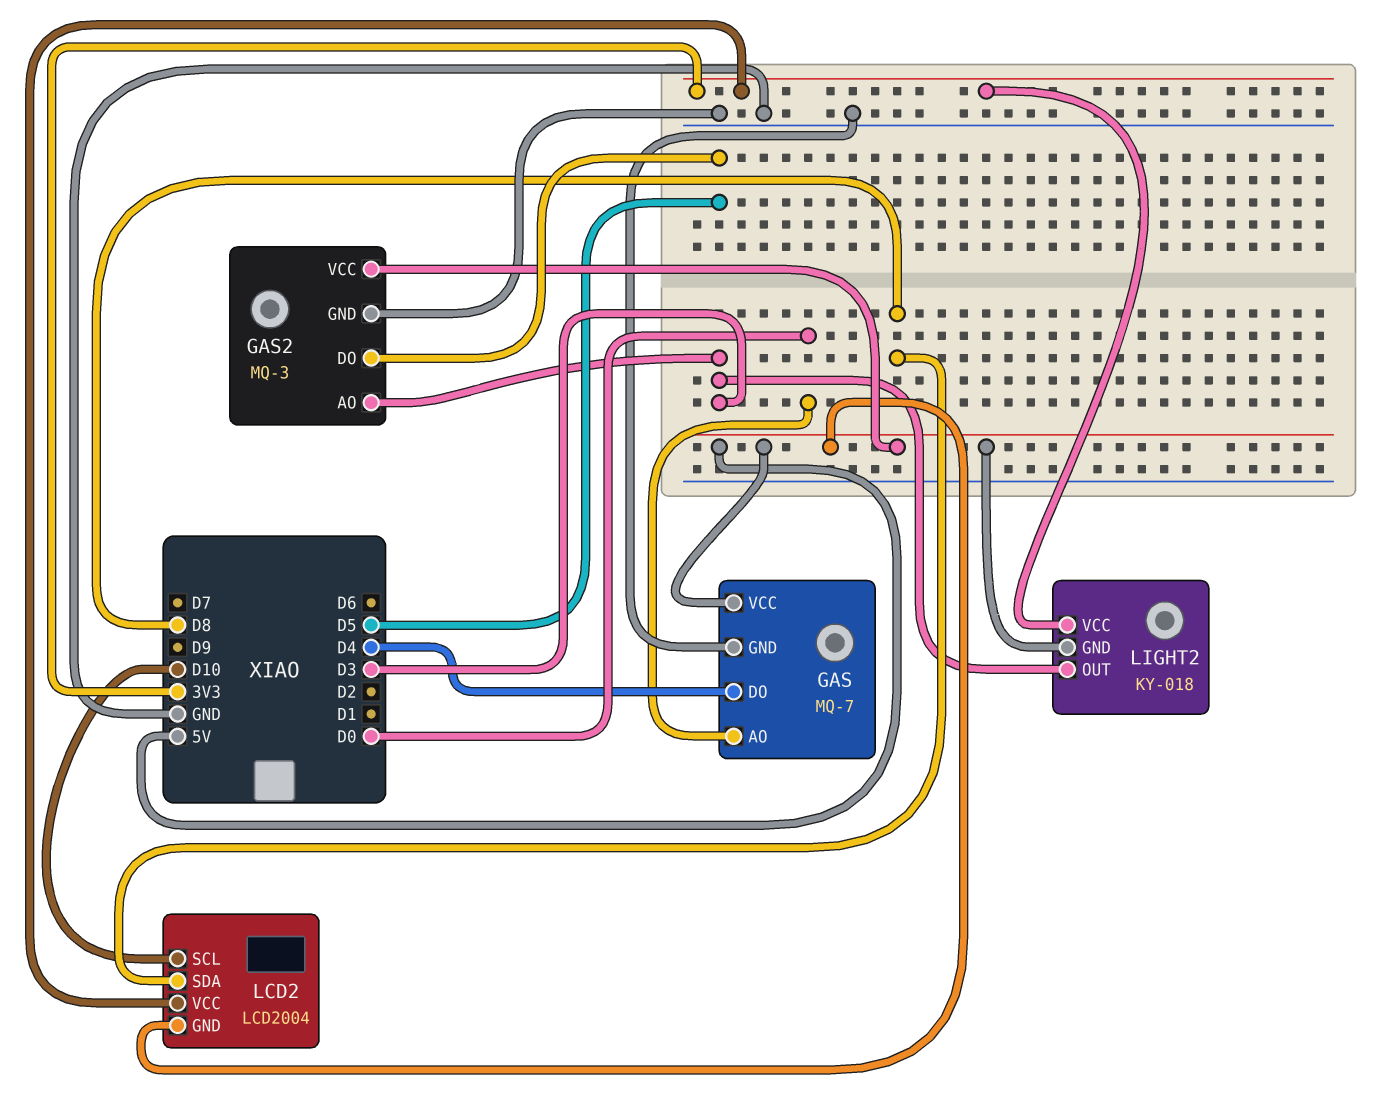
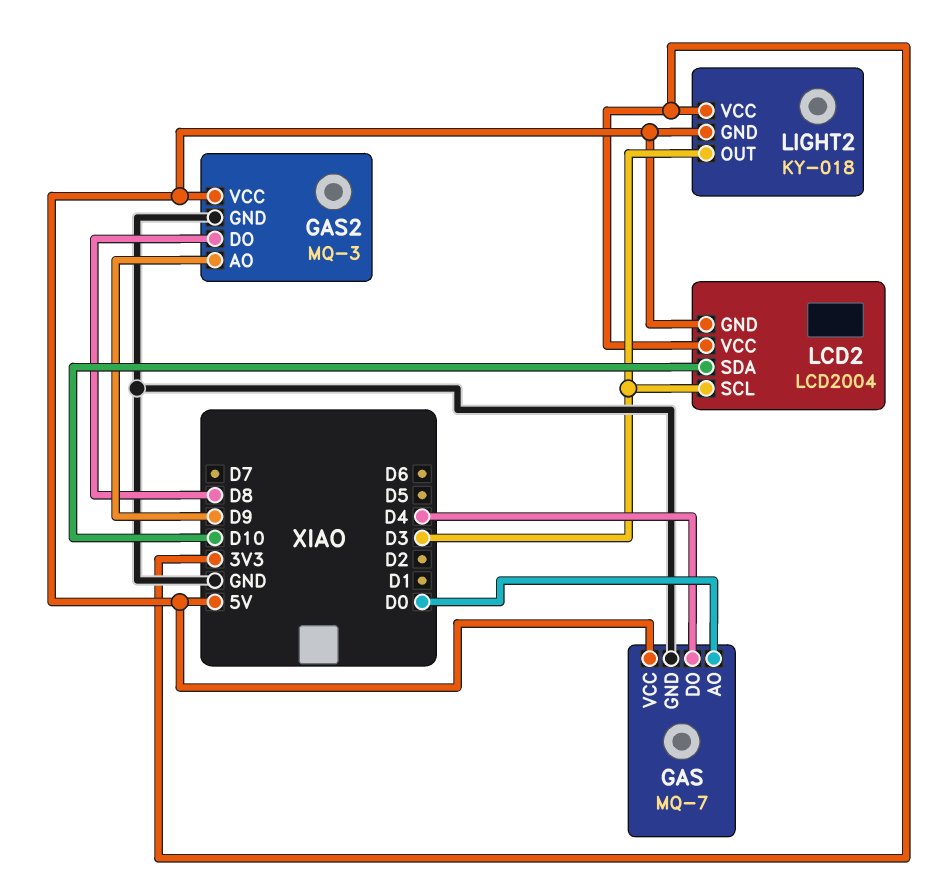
GAS2 pin AO: D3 -> D9
GAS2 pin DO: D5 -> D8
LCD2 pin SCL: D10 -> D3
LCD2 pin SDA: D8 -> D10

